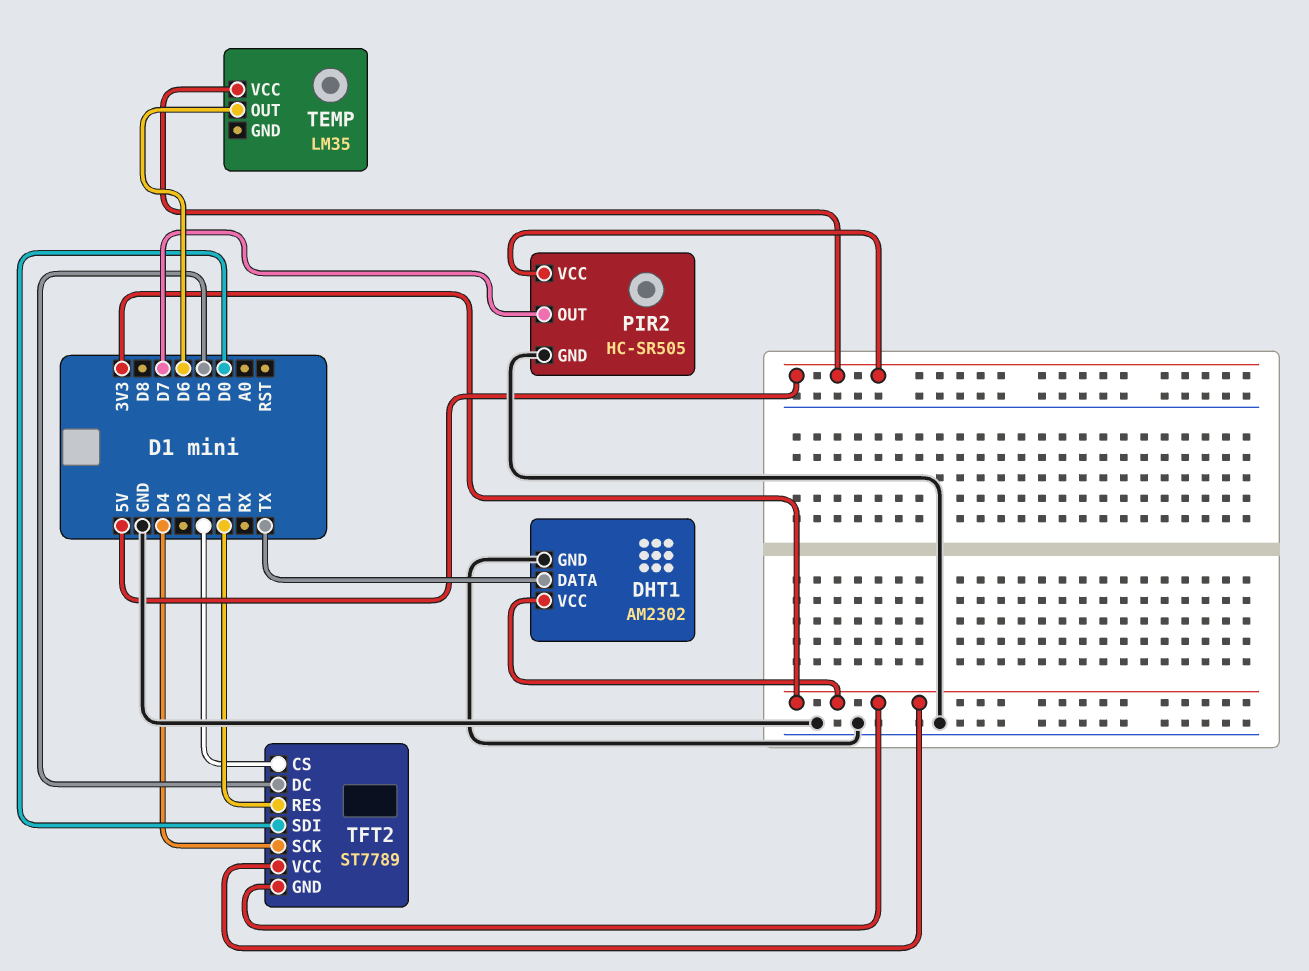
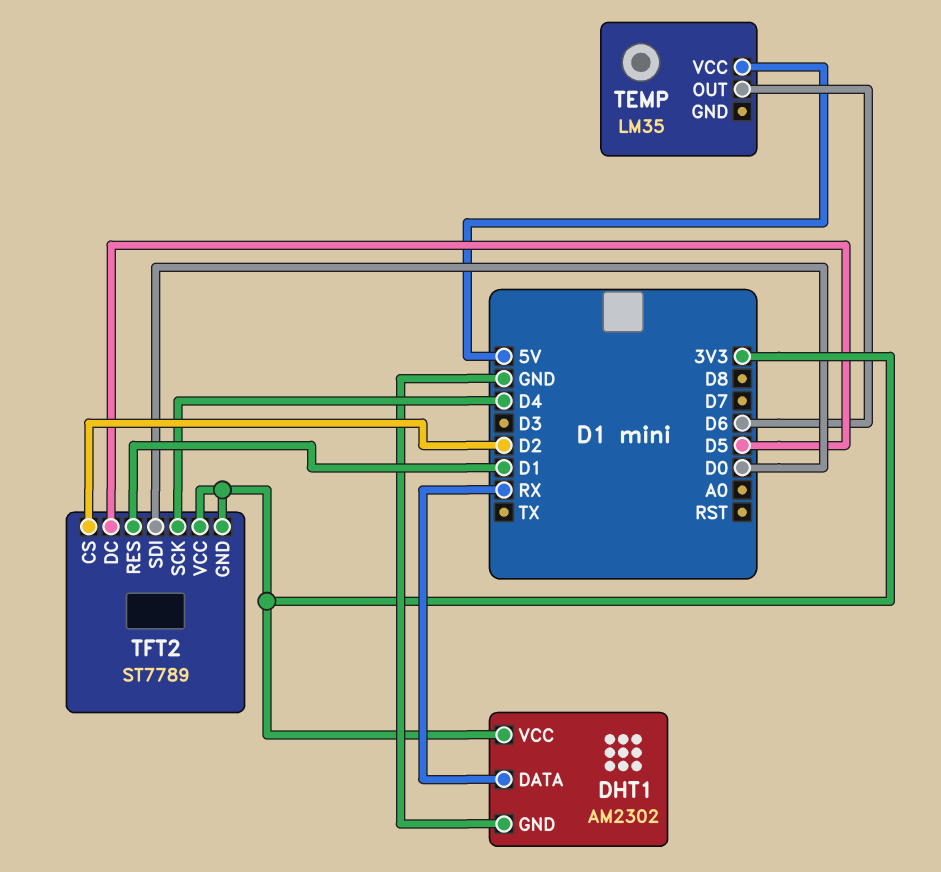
DHT1 pin DATA: TX -> RX
PIR2: HC-SR505 -> none
PIR2 pin GND: GND -> none
PIR2 pin OUT: D7 -> none
PIR2 pin VCC: 5V -> none

